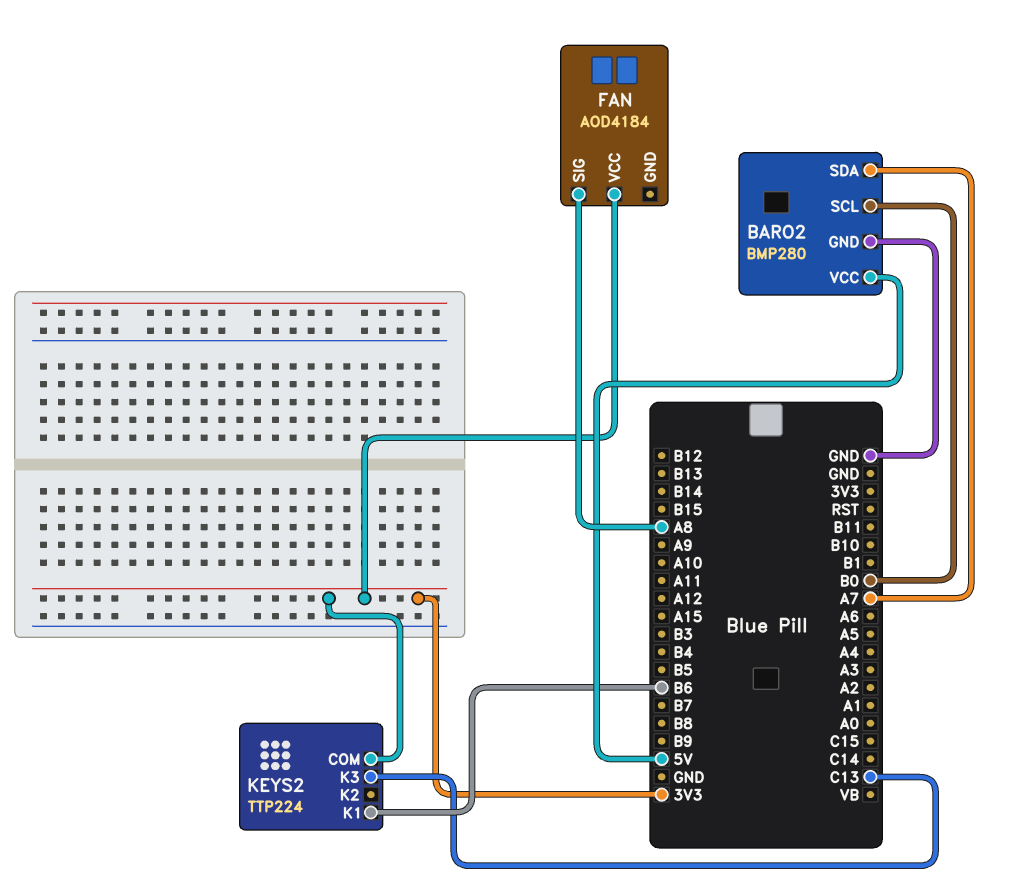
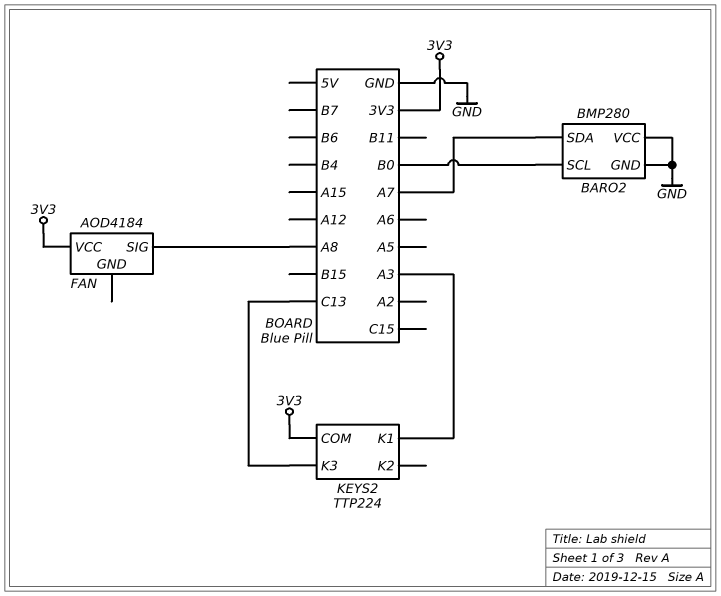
BARO2 pin VCC: 5V -> GND
KEYS2 pin K1: B6 -> A3

